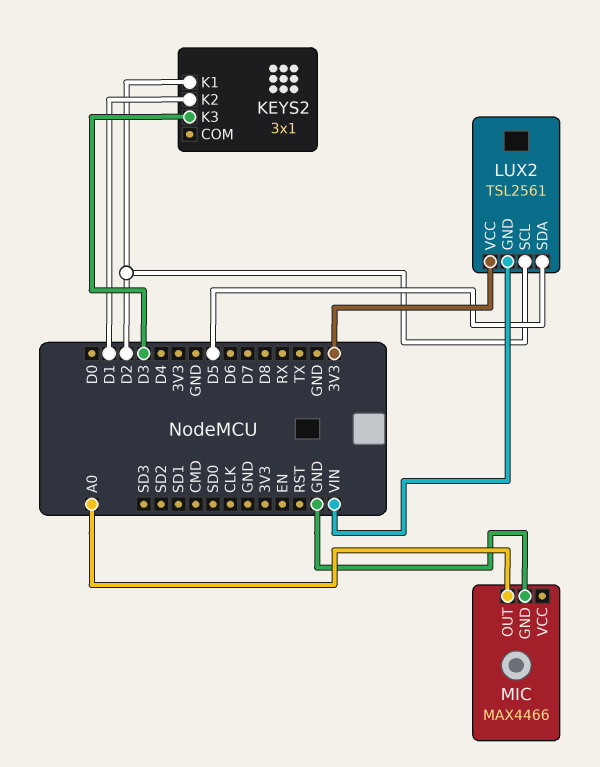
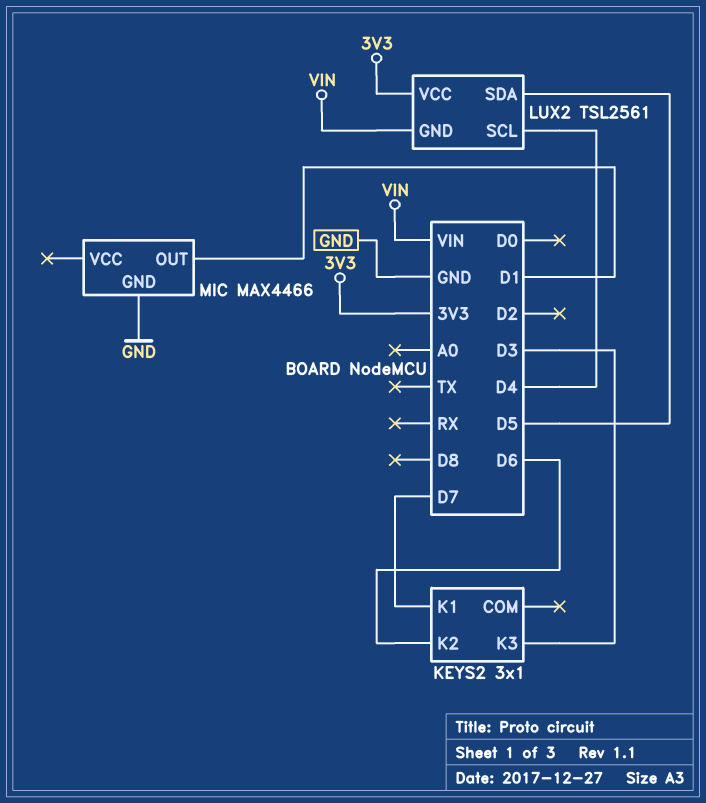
KEYS2 pin K1: D2 -> D7
KEYS2 pin K2: D1 -> D6
LUX2 pin SCL: D2 -> D4
MIC pin OUT: A0 -> D1

